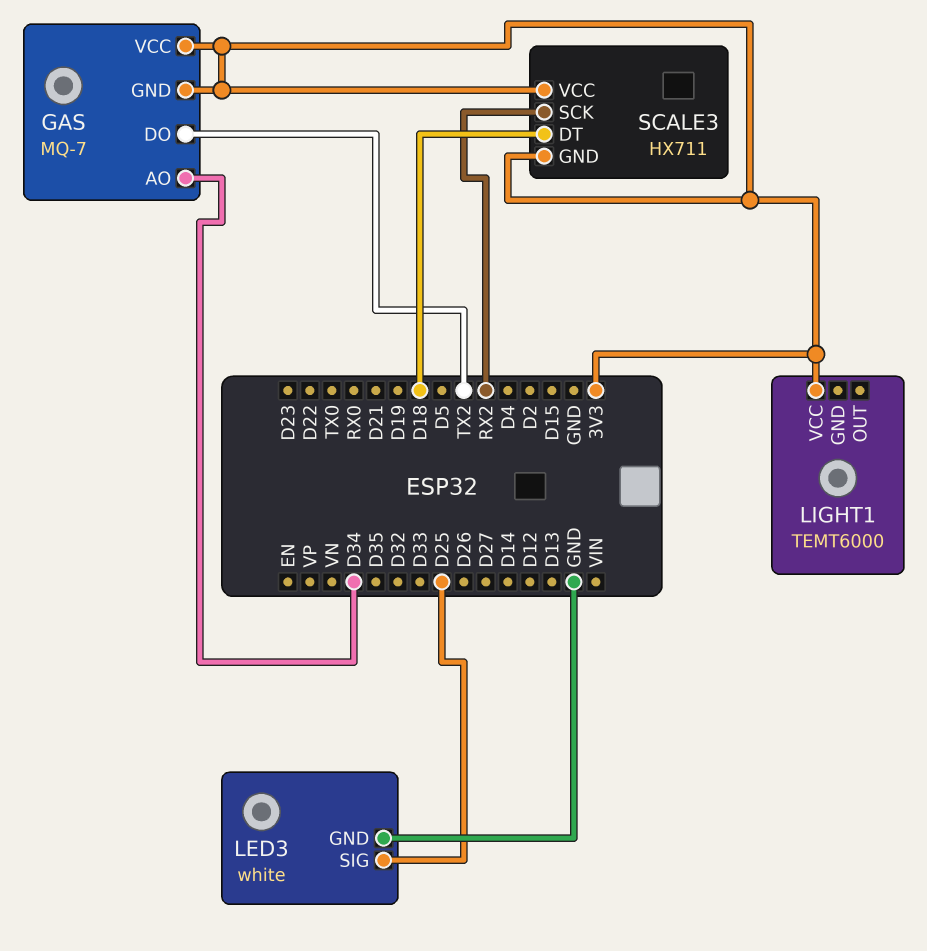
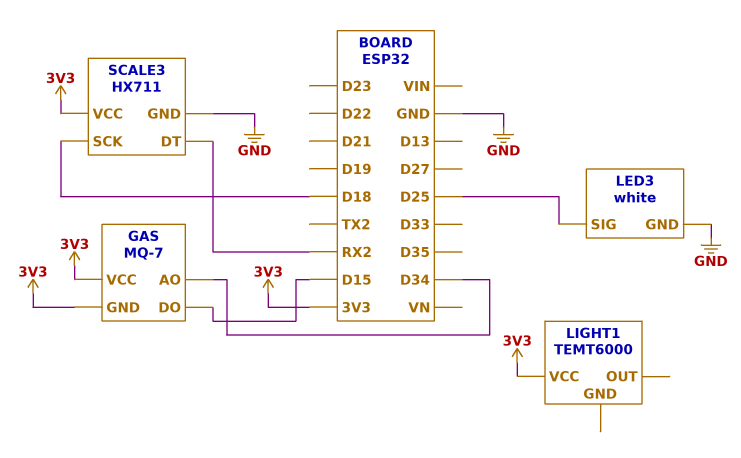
GAS pin DO: TX2 -> D15
SCALE3 pin DT: D18 -> RX2
SCALE3 pin GND: 3V3 -> GND
SCALE3 pin SCK: RX2 -> D18

